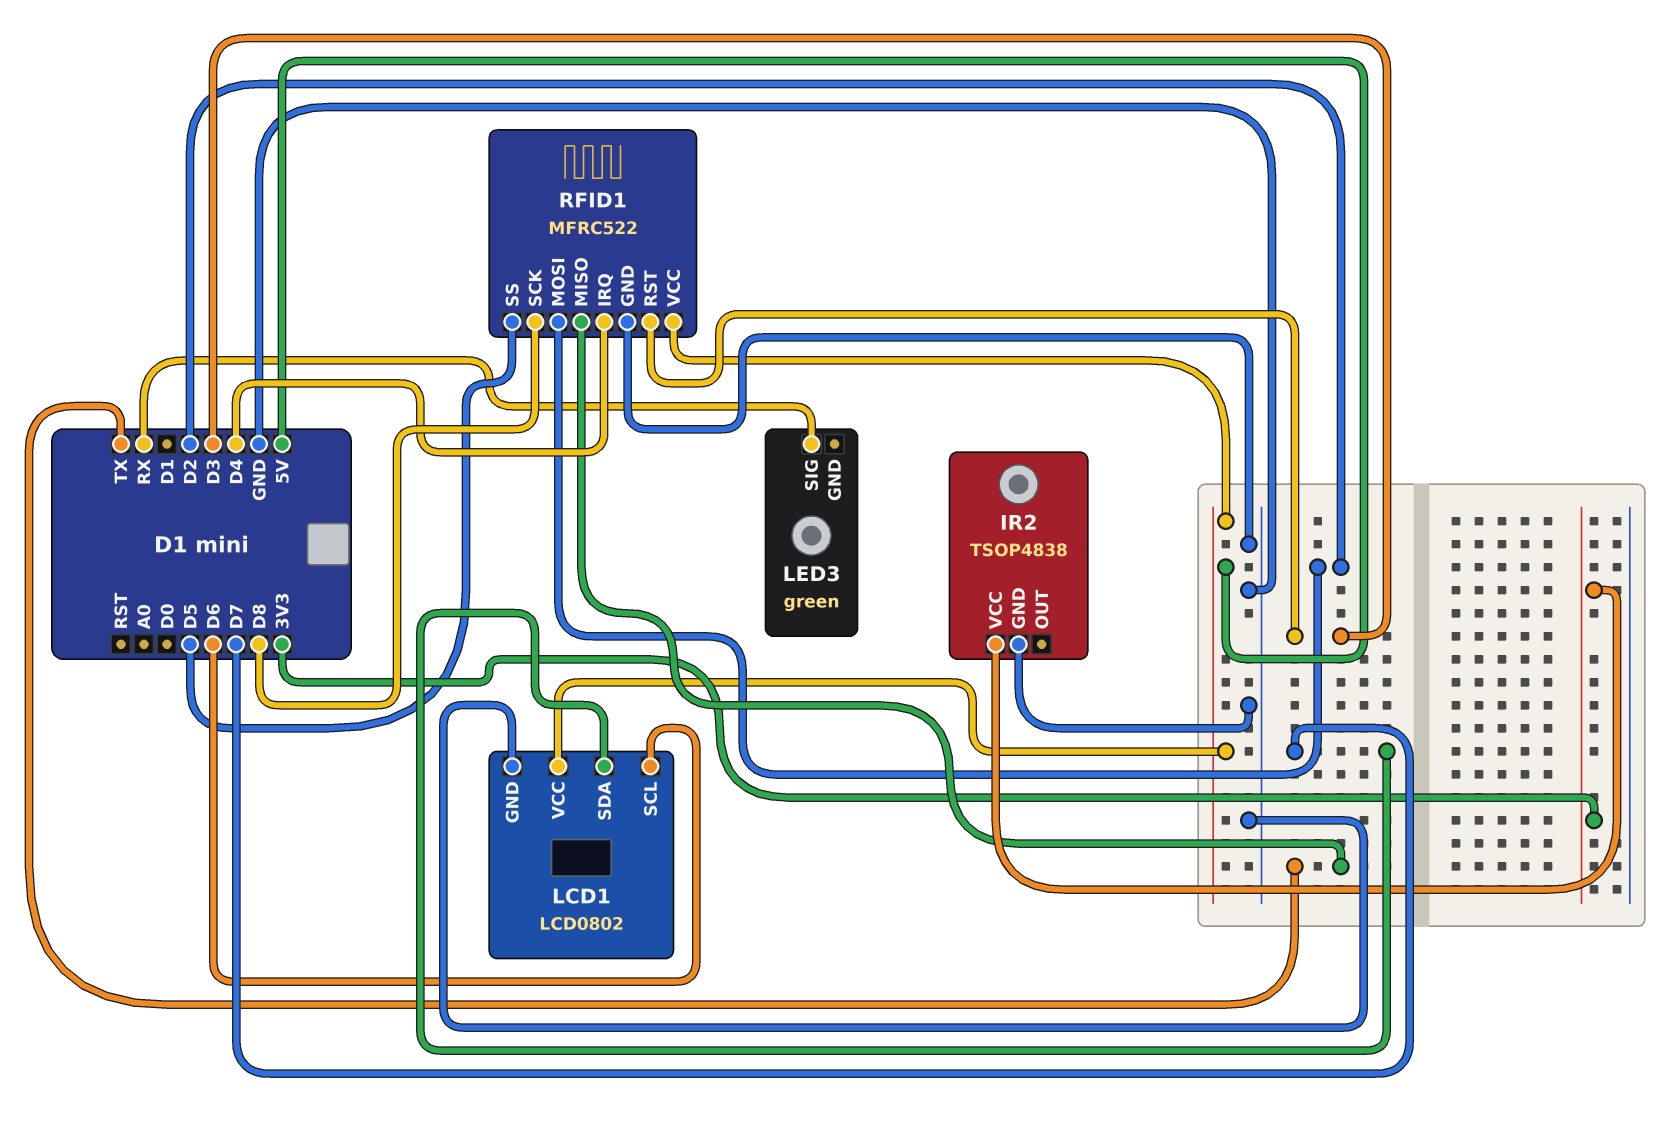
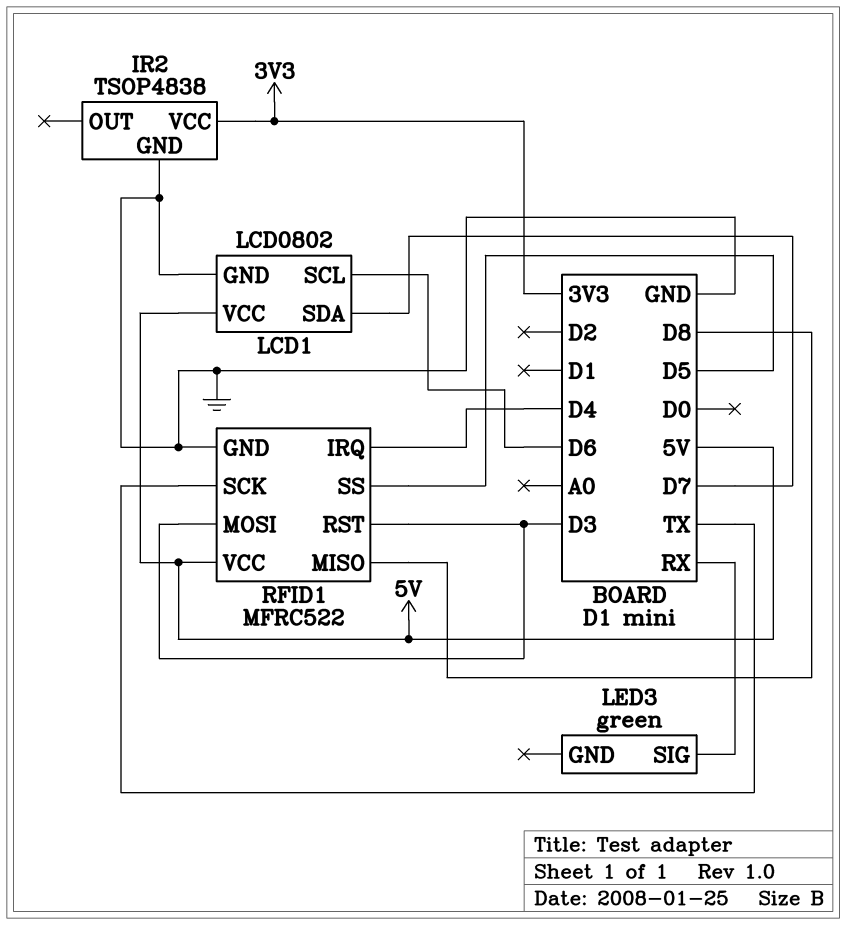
RFID1 pin MISO: TX -> D8
RFID1 pin MOSI: D2 -> D3
RFID1 pin SCK: D8 -> TX

